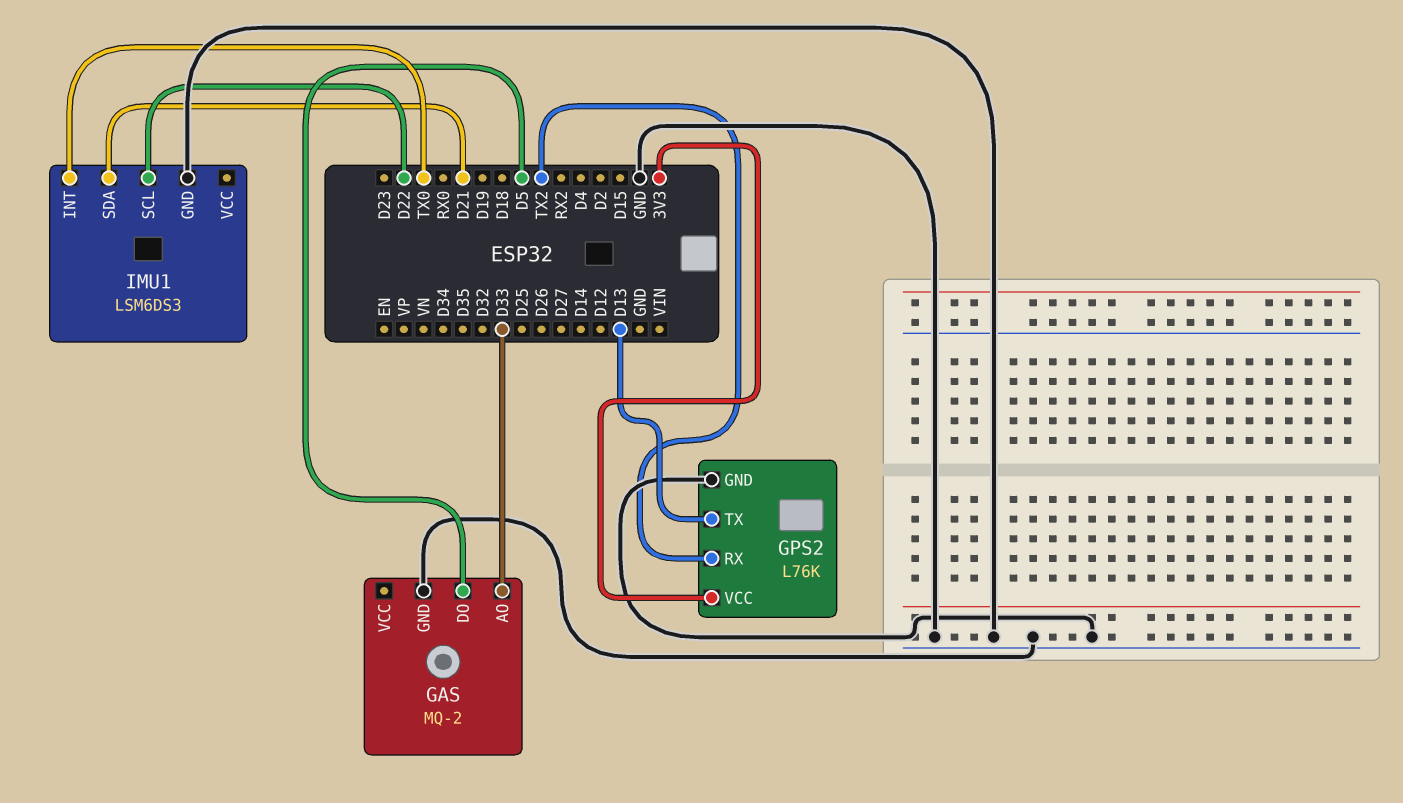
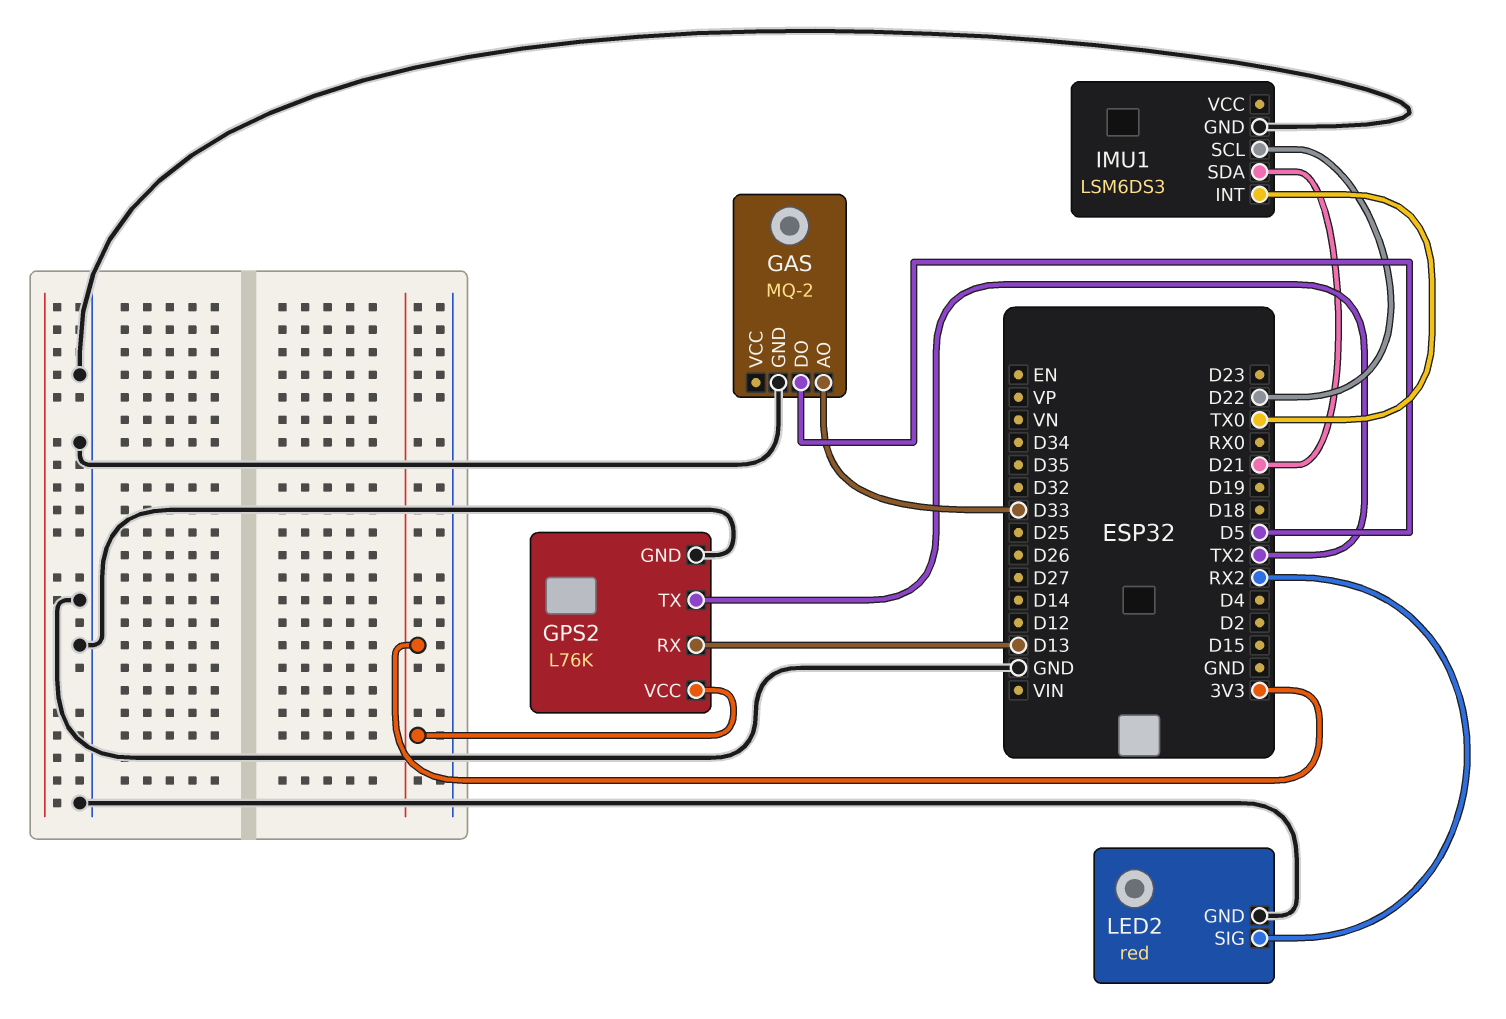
GPS2 pin RX: TX2 -> D13
GPS2 pin TX: D13 -> TX2
LED2: none -> red
LED2 pin GND: none -> GND
LED2 pin SIG: none -> RX2

